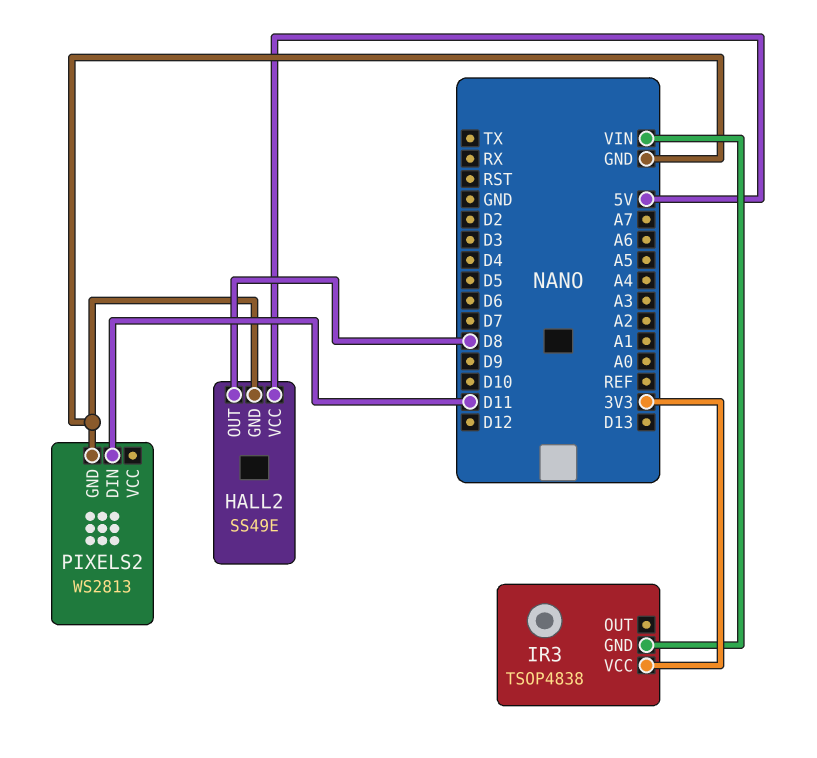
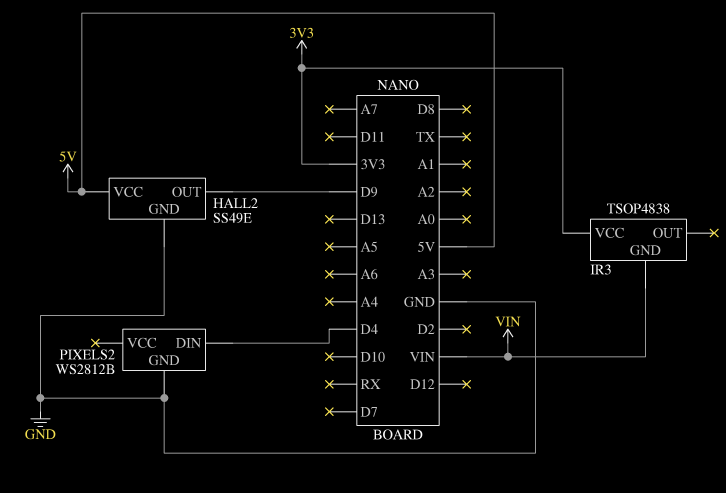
HALL2 pin OUT: D8 -> D9
PIXELS2: WS2813 -> WS2812B
PIXELS2 pin DIN: D11 -> D4

